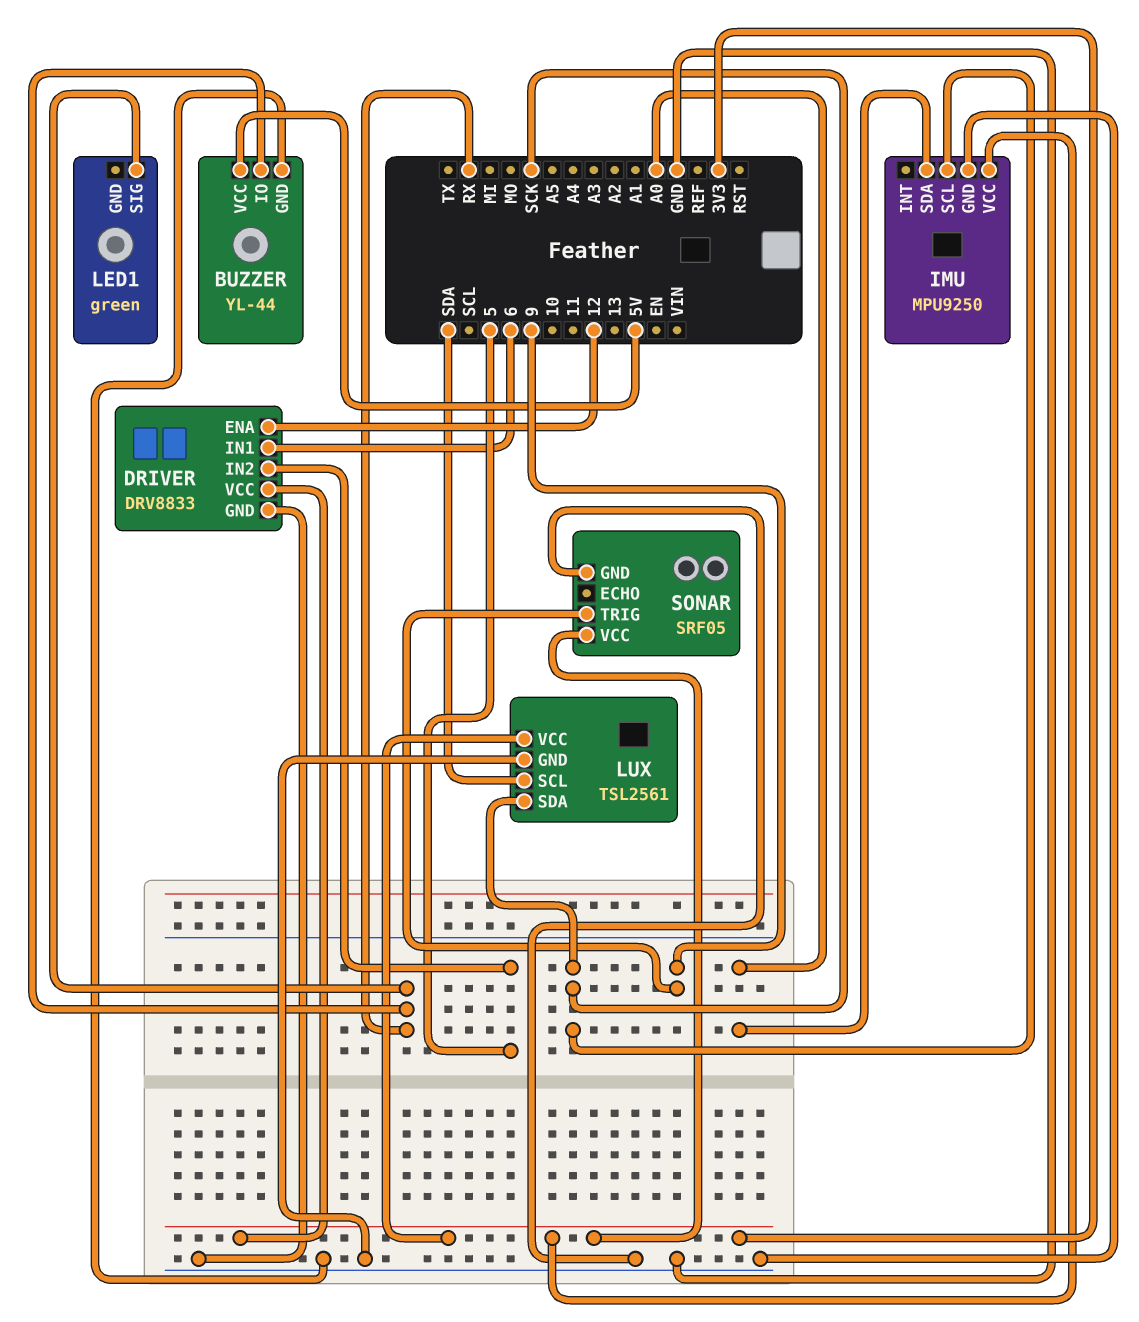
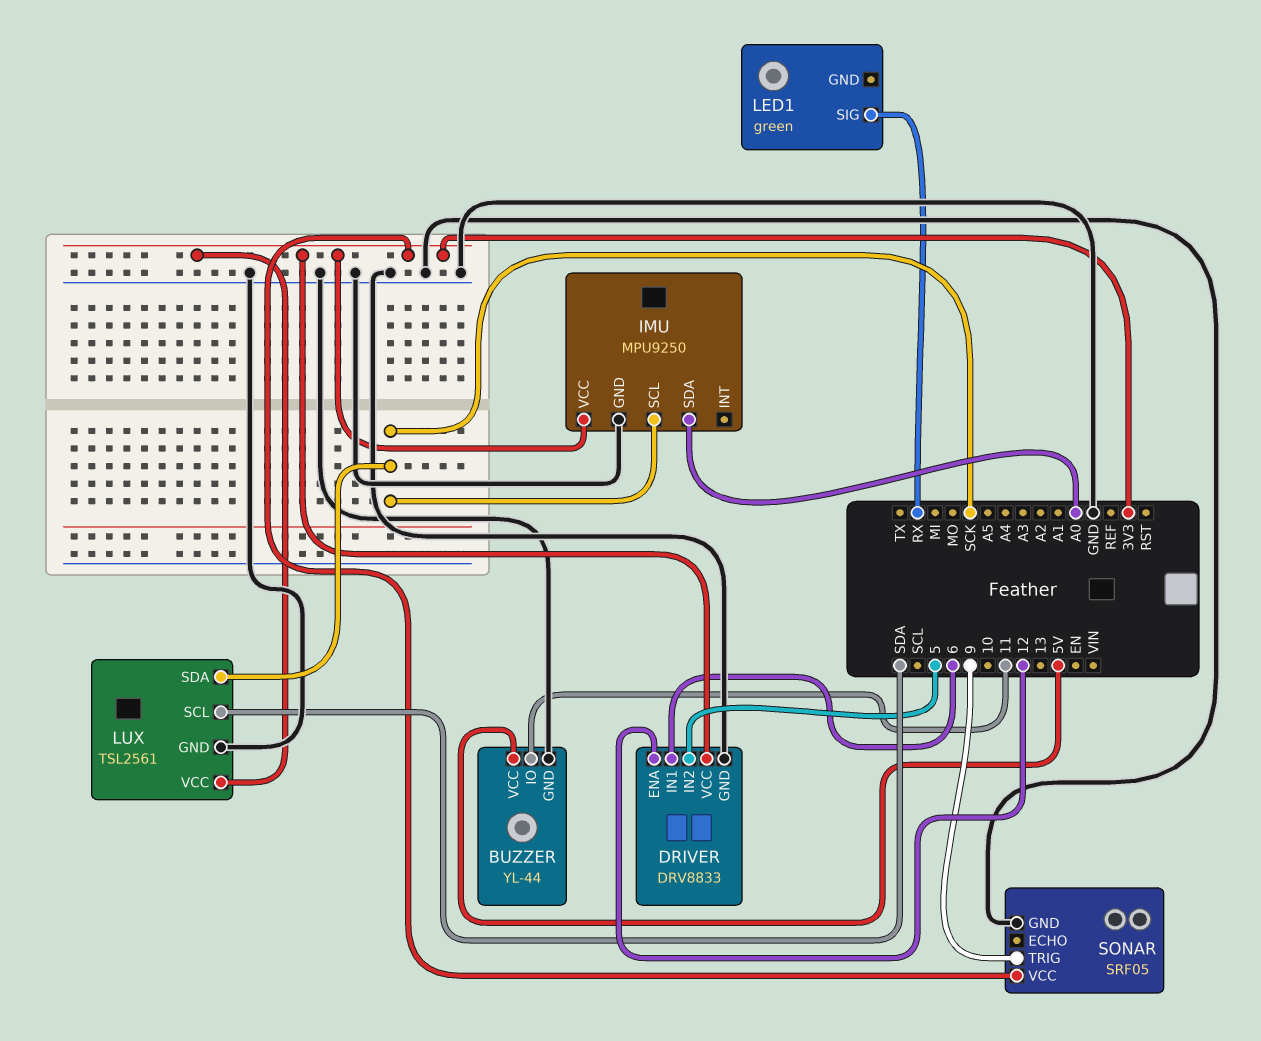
BUZZER pin IO: RX -> 11

